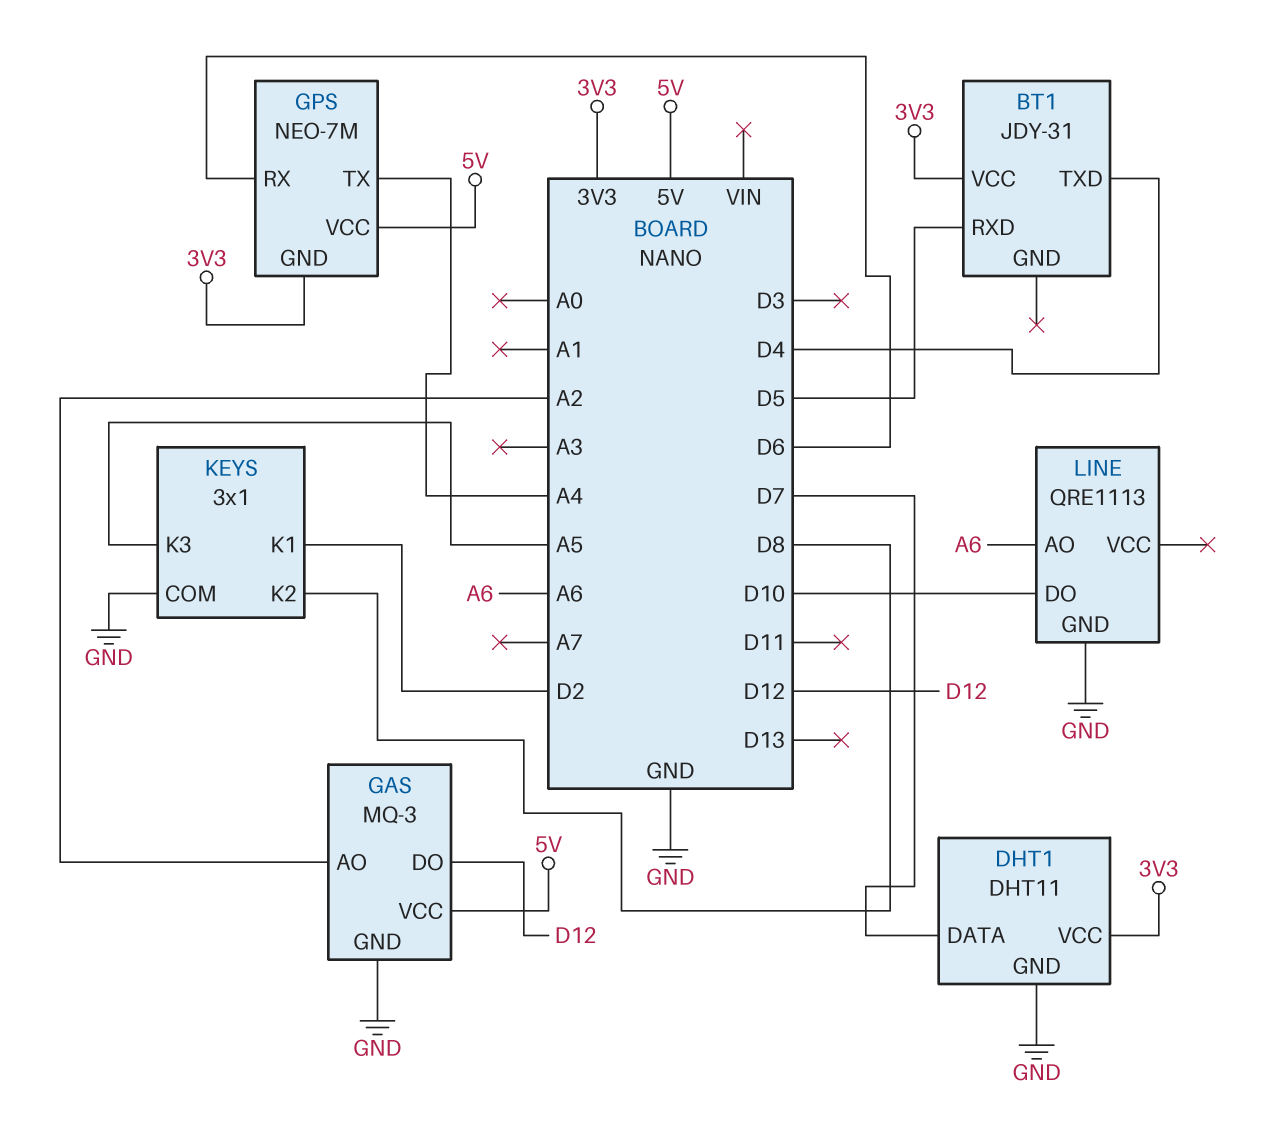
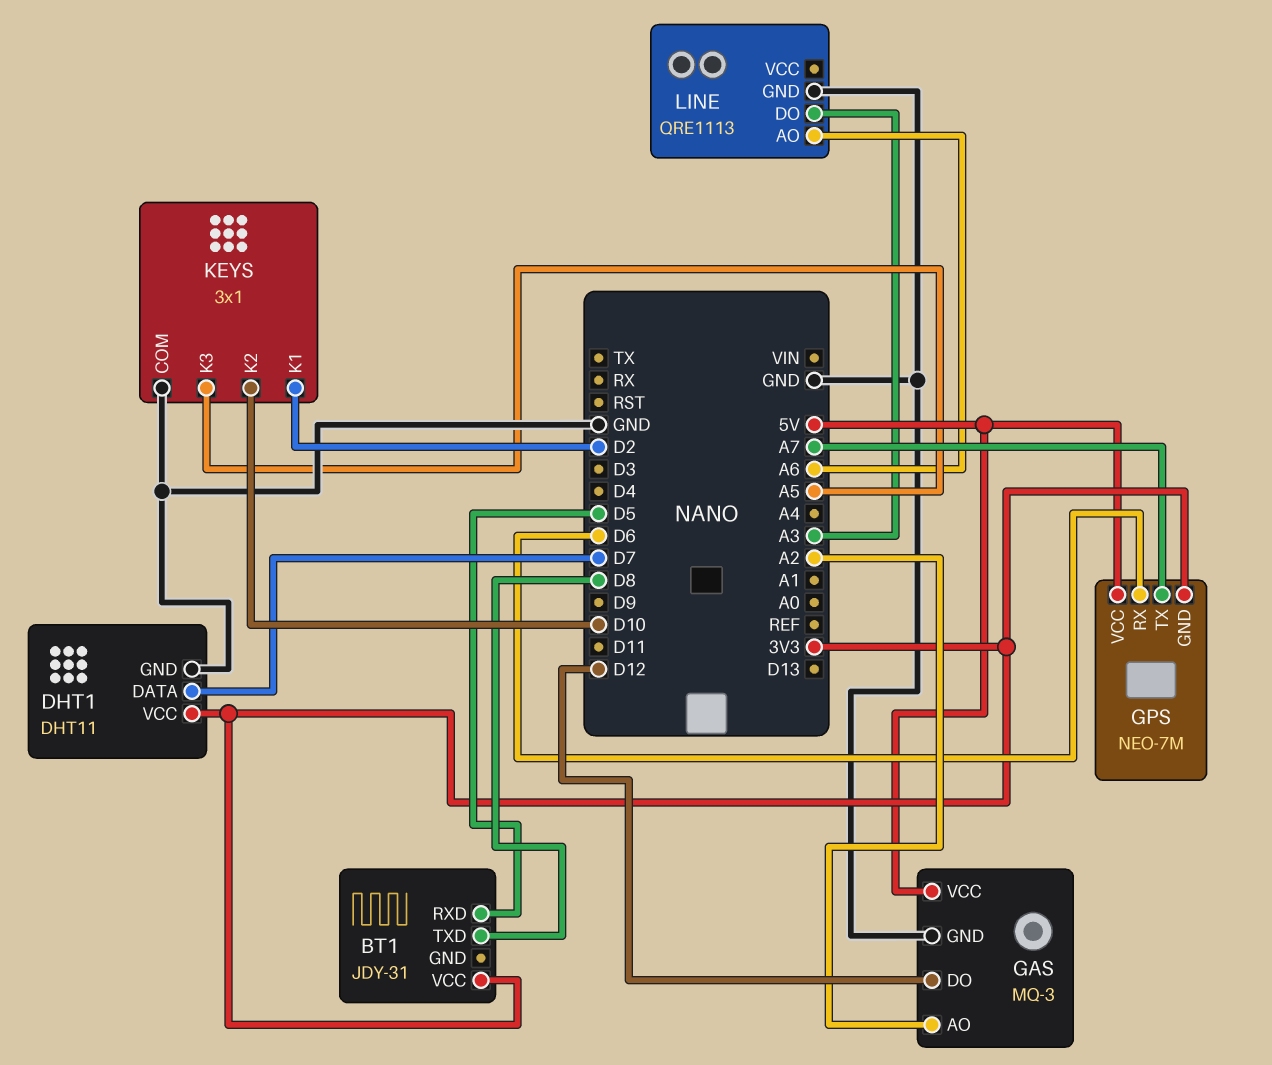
BT1 pin TXD: D4 -> D8
GPS pin TX: A4 -> A7
KEYS pin K2: D8 -> D10
LINE pin DO: D10 -> A3

